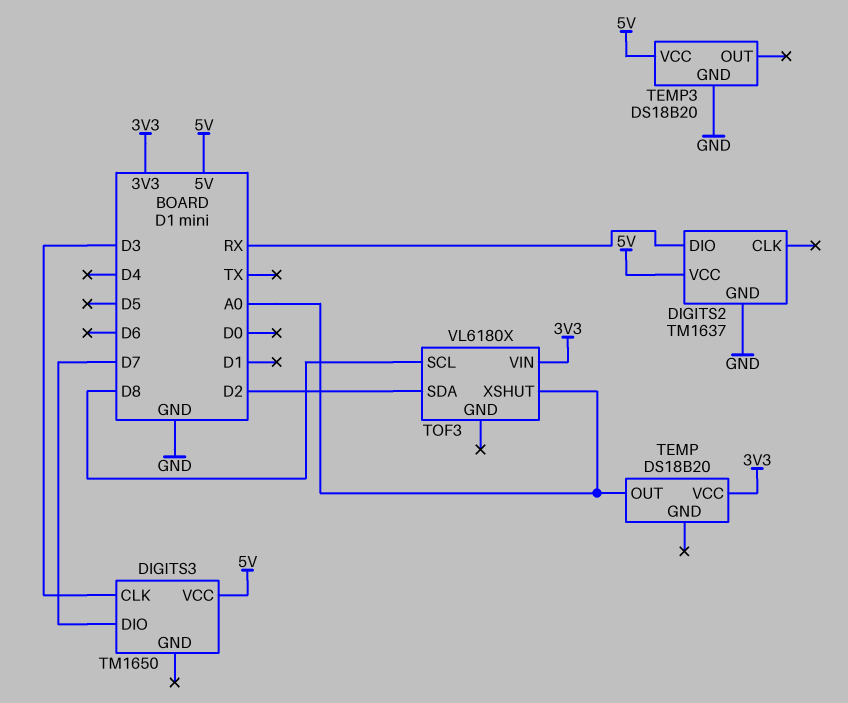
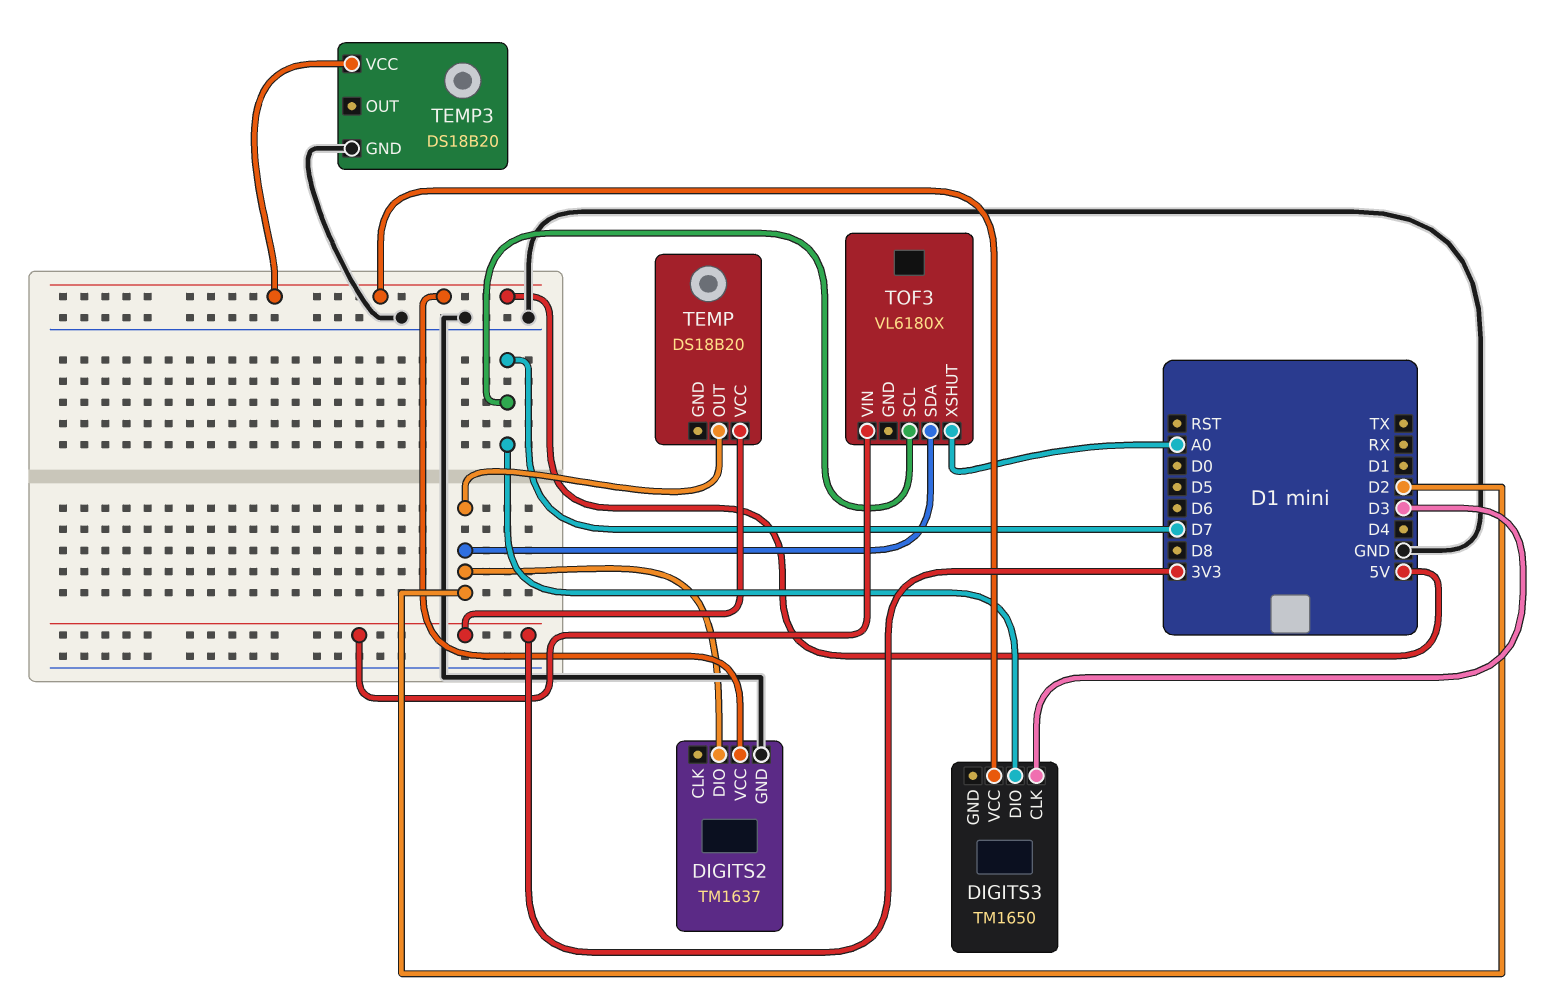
DIGITS2 pin DIO: RX -> D2
TEMP pin OUT: A0 -> D2
TOF3 pin SCL: D8 -> D7

